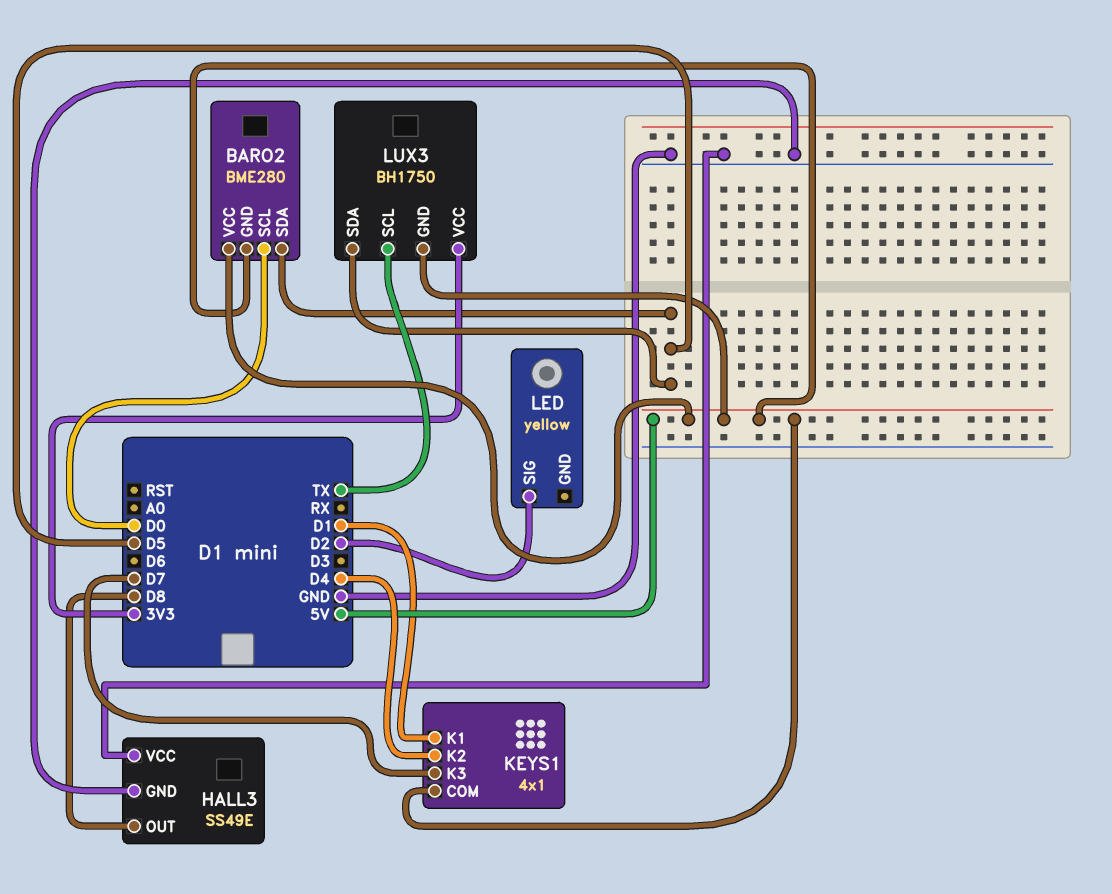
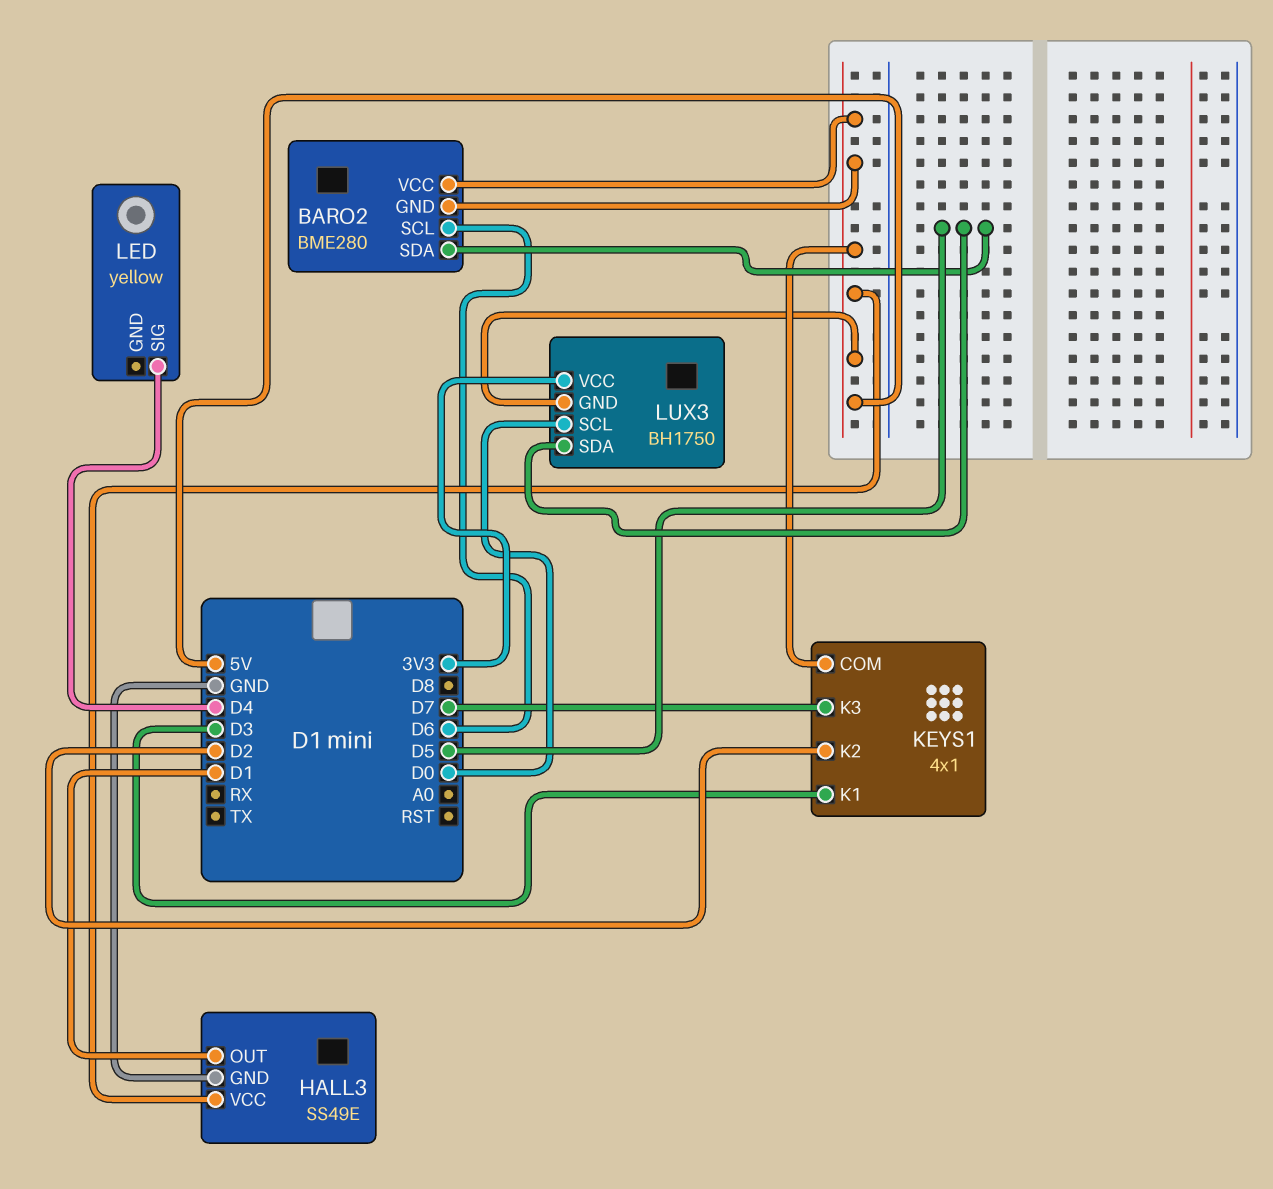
BARO2 pin SCL: D0 -> D6
HALL3 pin OUT: D8 -> D1
HALL3 pin VCC: GND -> 5V
KEYS1 pin K1: D1 -> D3
KEYS1 pin K2: D4 -> D2
LED pin SIG: D2 -> D4
LUX3 pin SCL: TX -> D0

